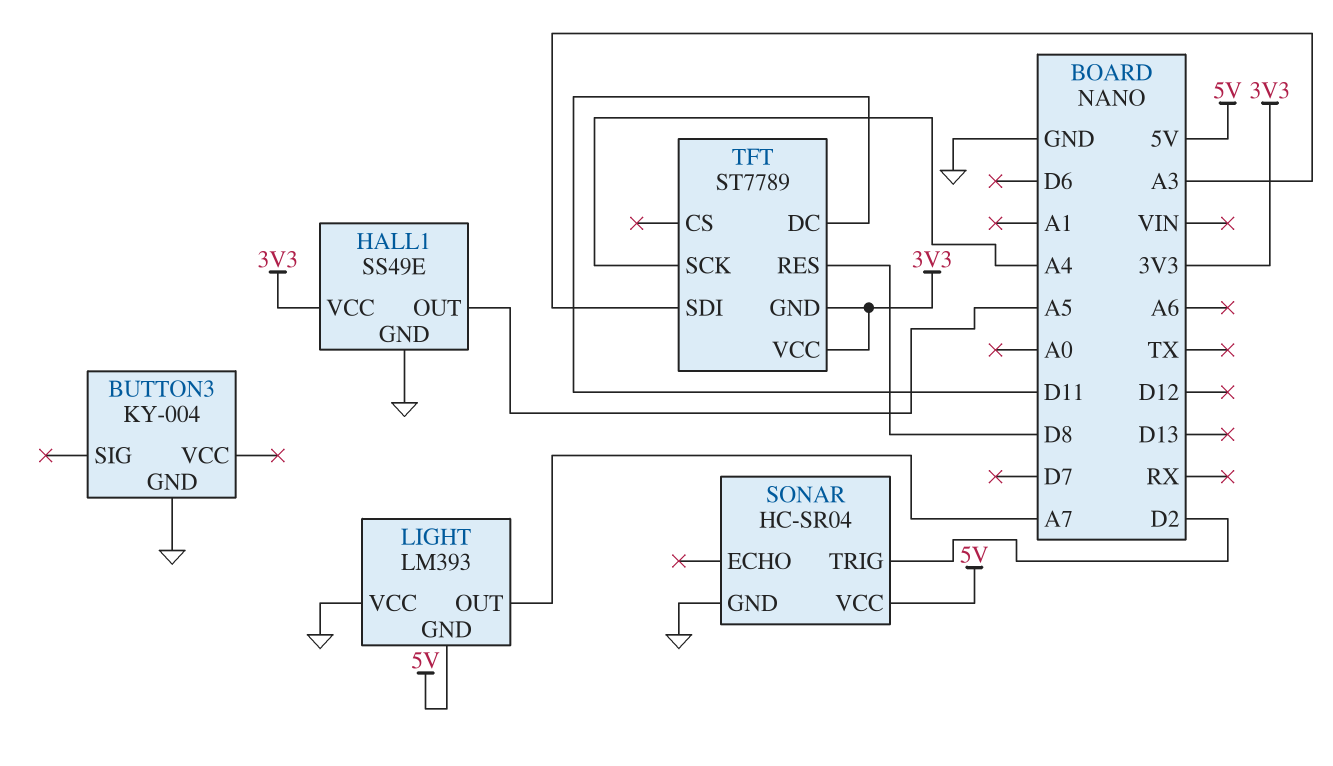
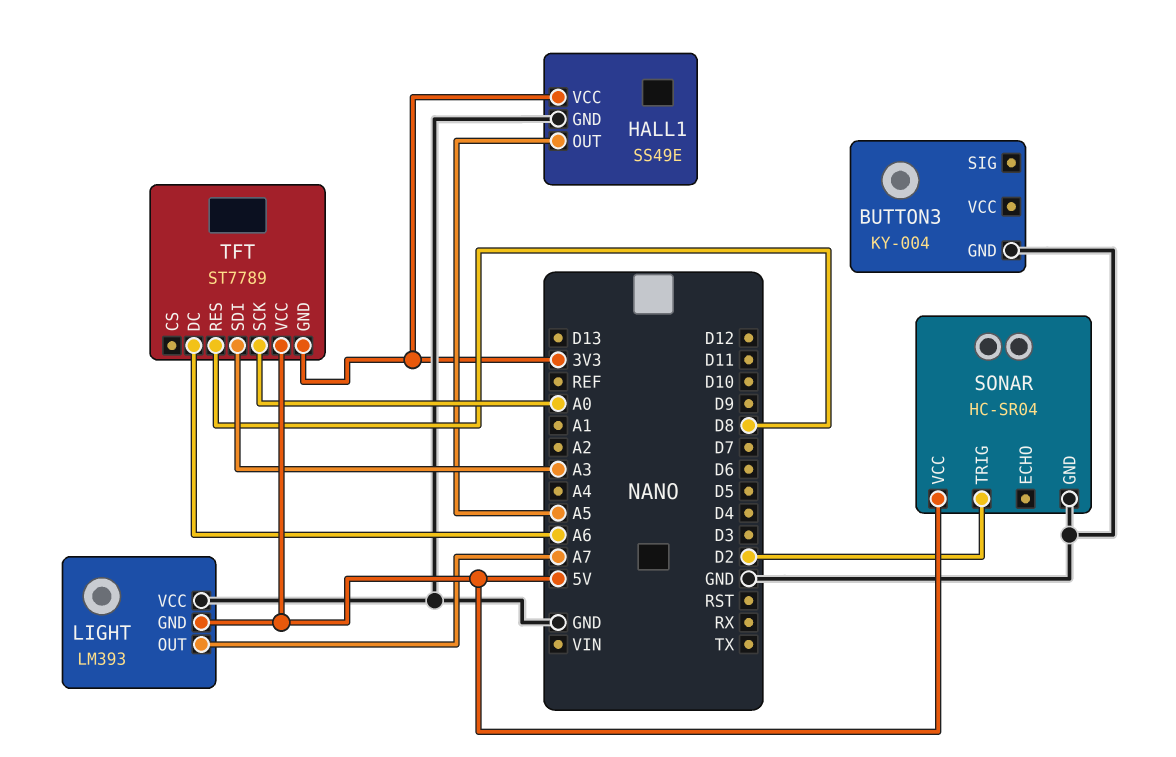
TFT pin DC: D11 -> A6
TFT pin SCK: A4 -> A0
TFT pin VCC: 3V3 -> 5V

